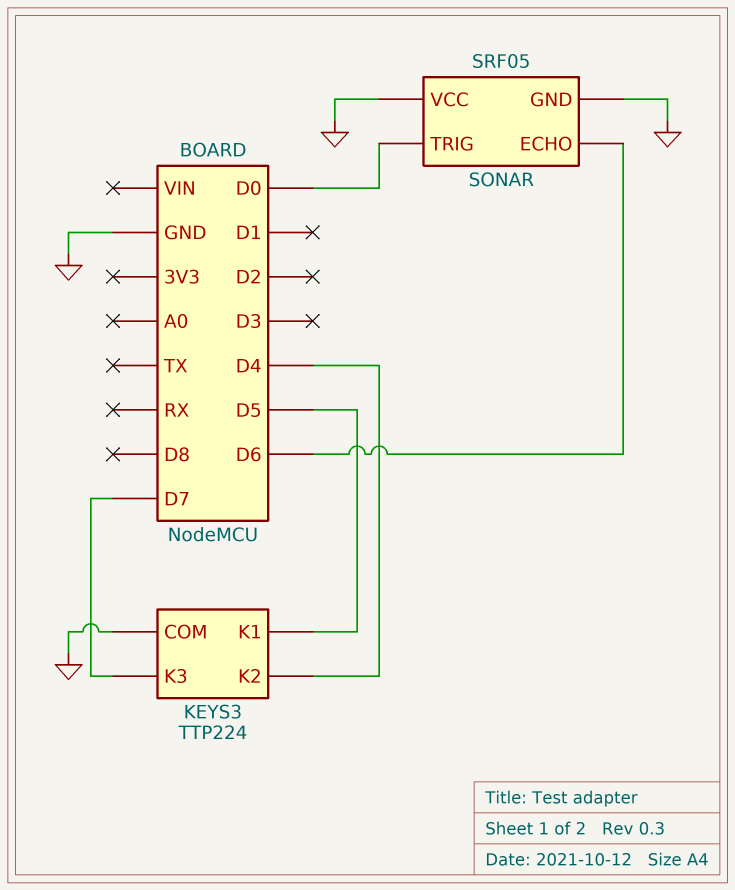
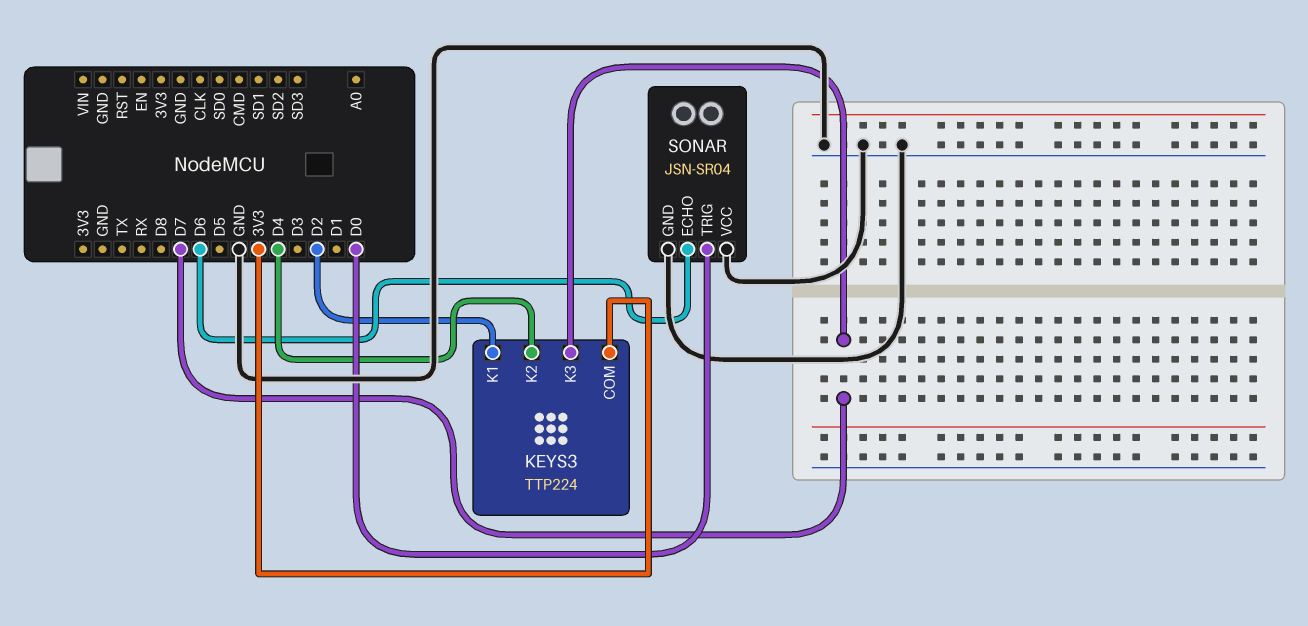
KEYS3 pin COM: GND -> 3V3
KEYS3 pin K1: D5 -> D2
SONAR: SRF05 -> JSN-SR04

